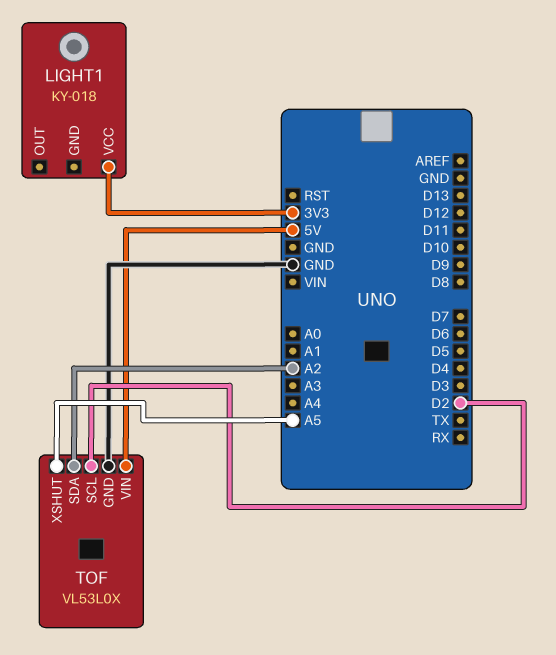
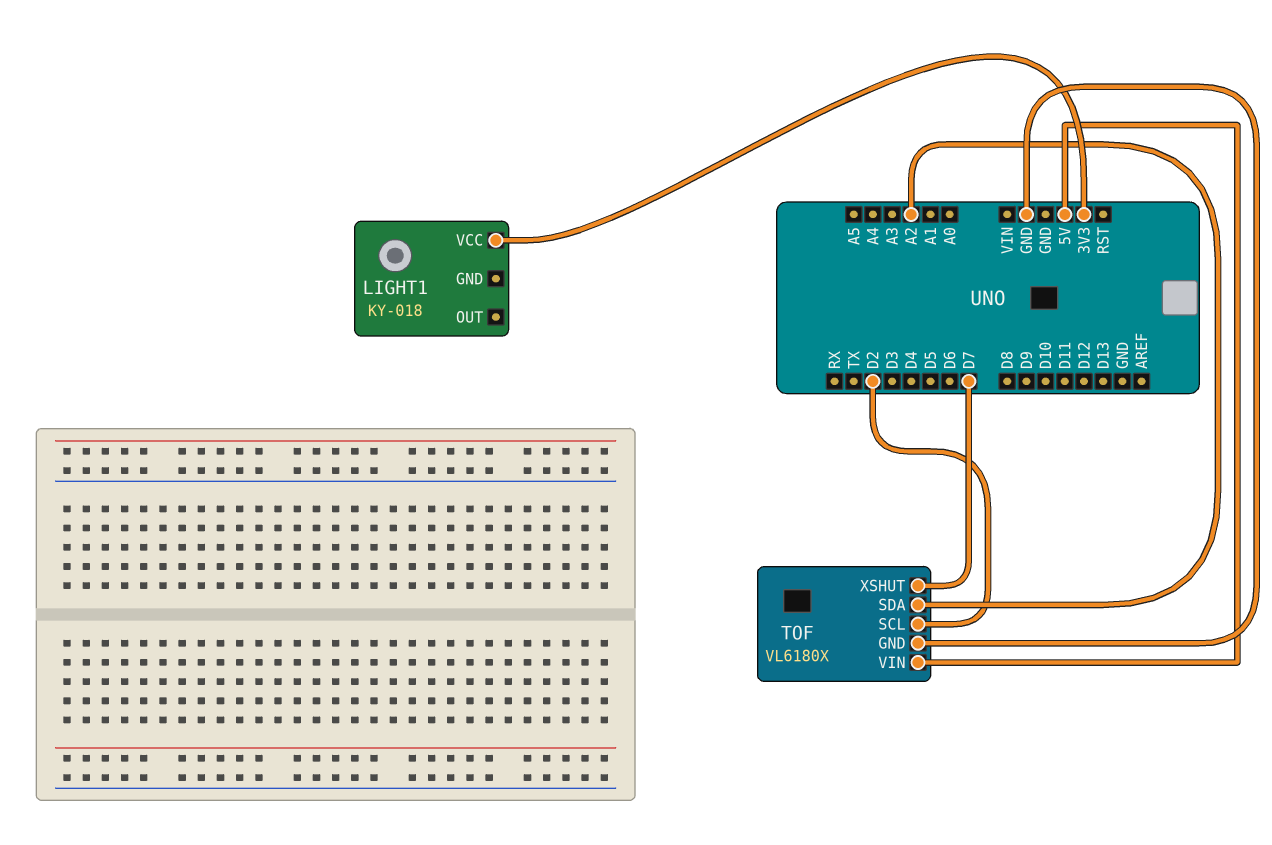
TOF: VL53L0X -> VL6180X
TOF pin XSHUT: A5 -> D7

